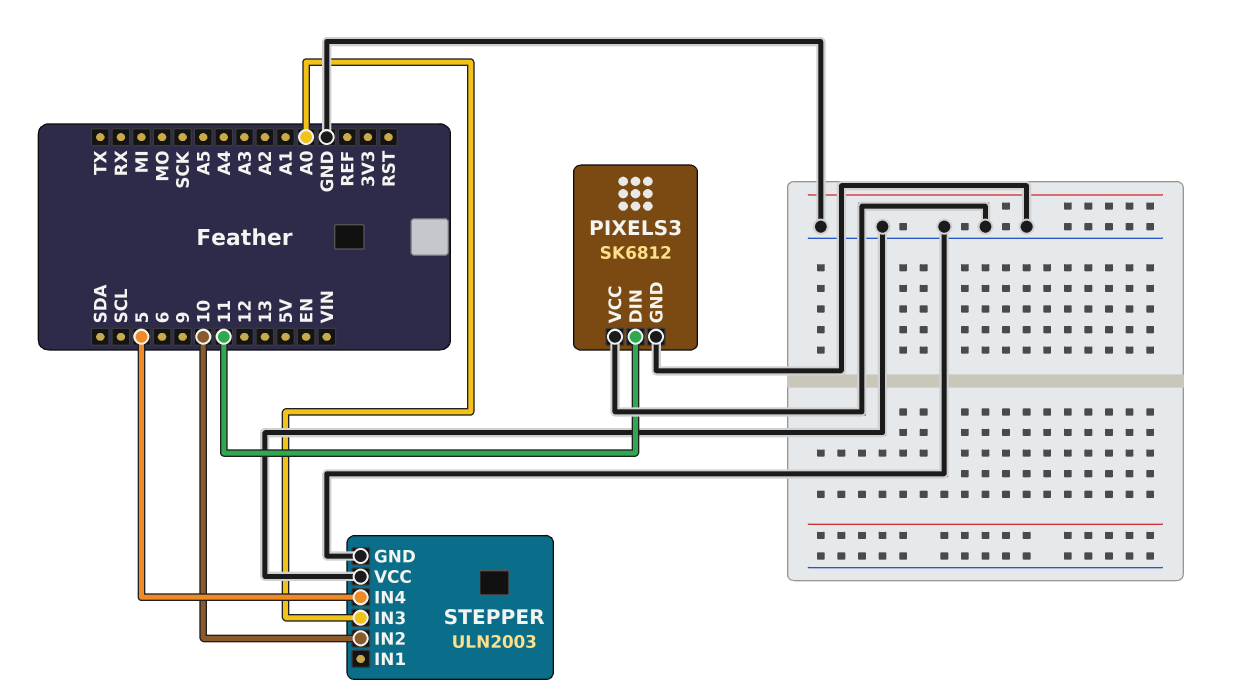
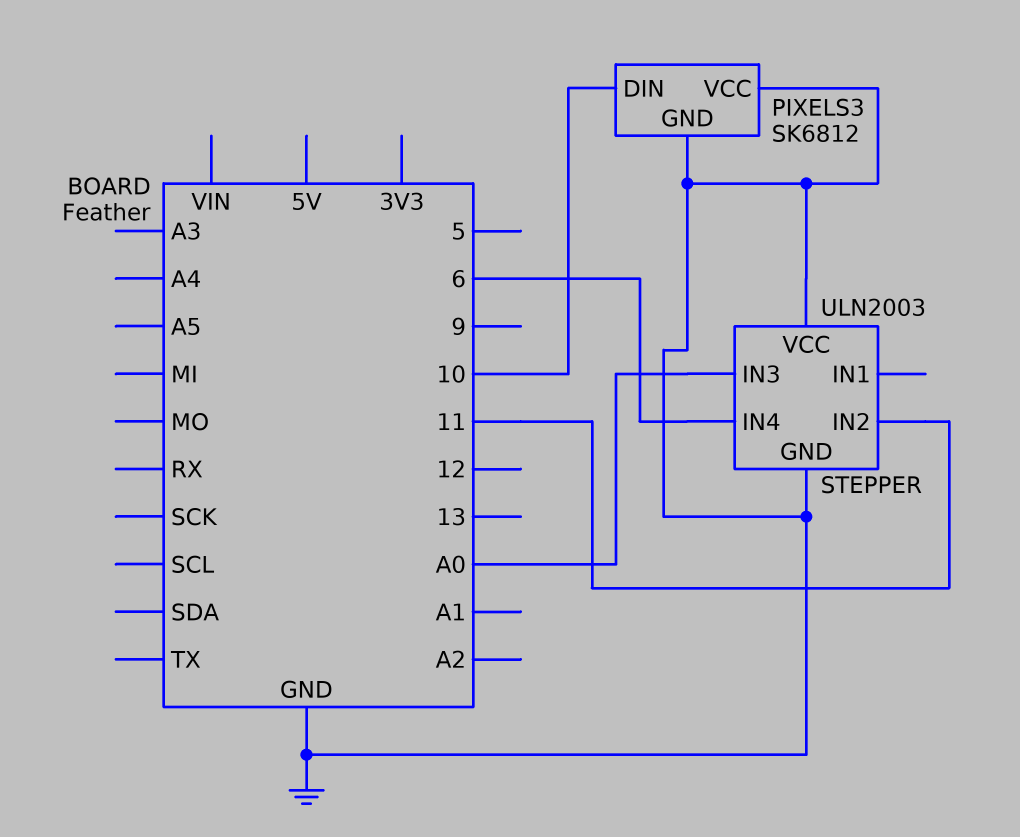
PIXELS3 pin DIN: 11 -> 10
STEPPER pin IN2: 10 -> 11
STEPPER pin IN4: 5 -> 6

